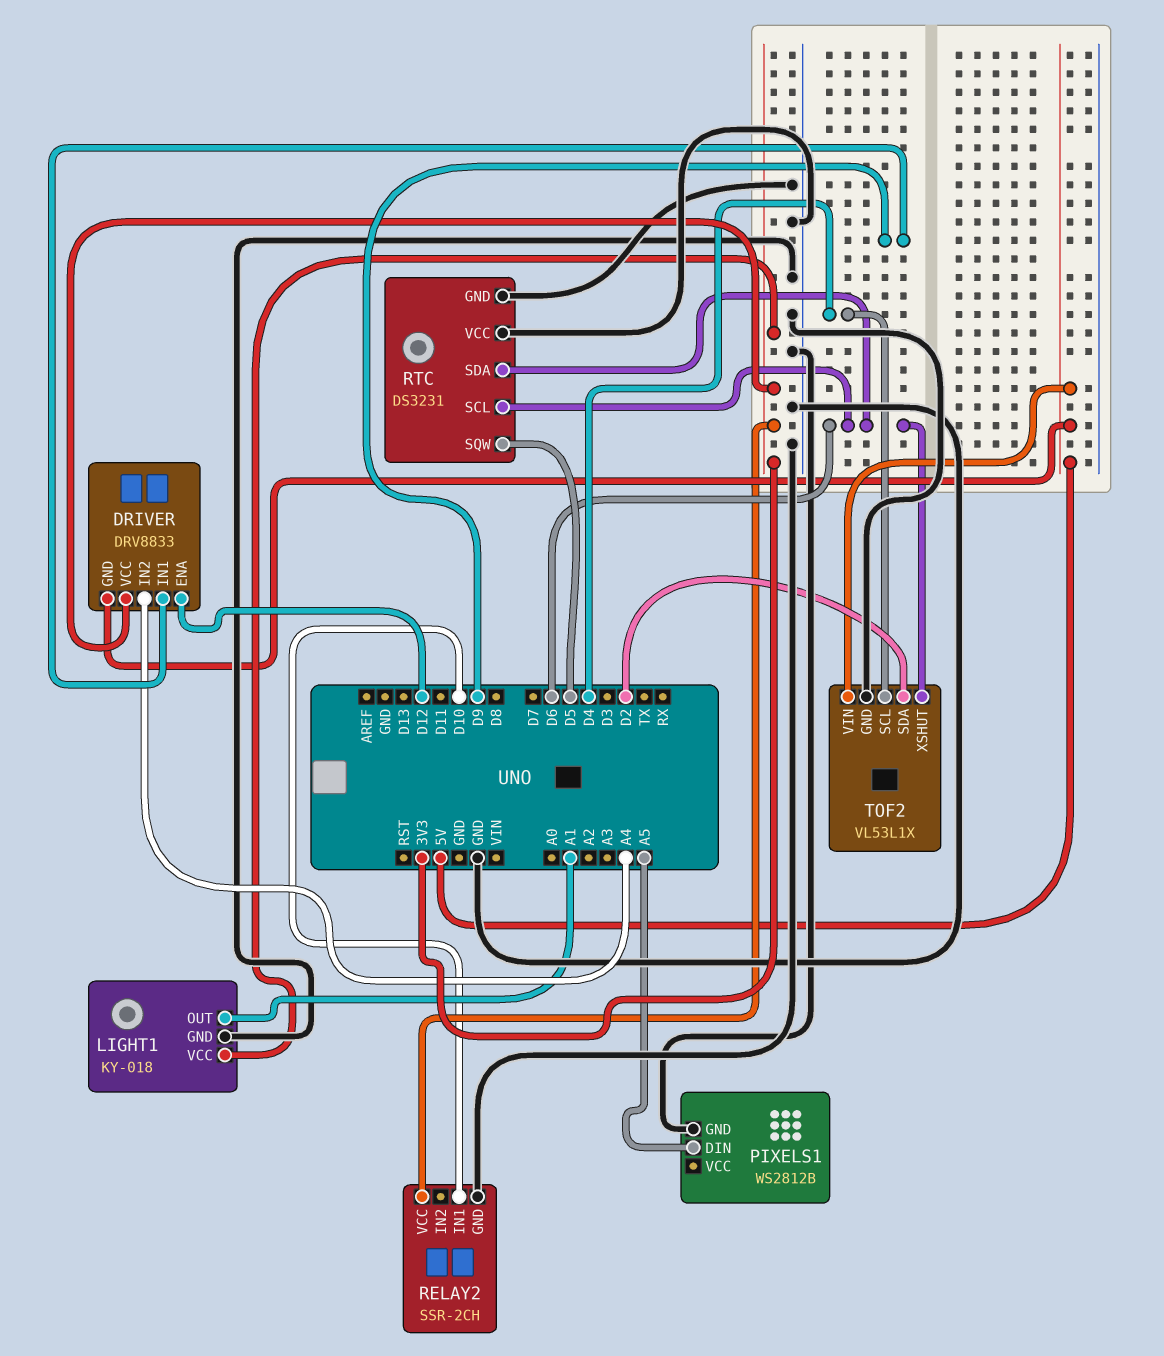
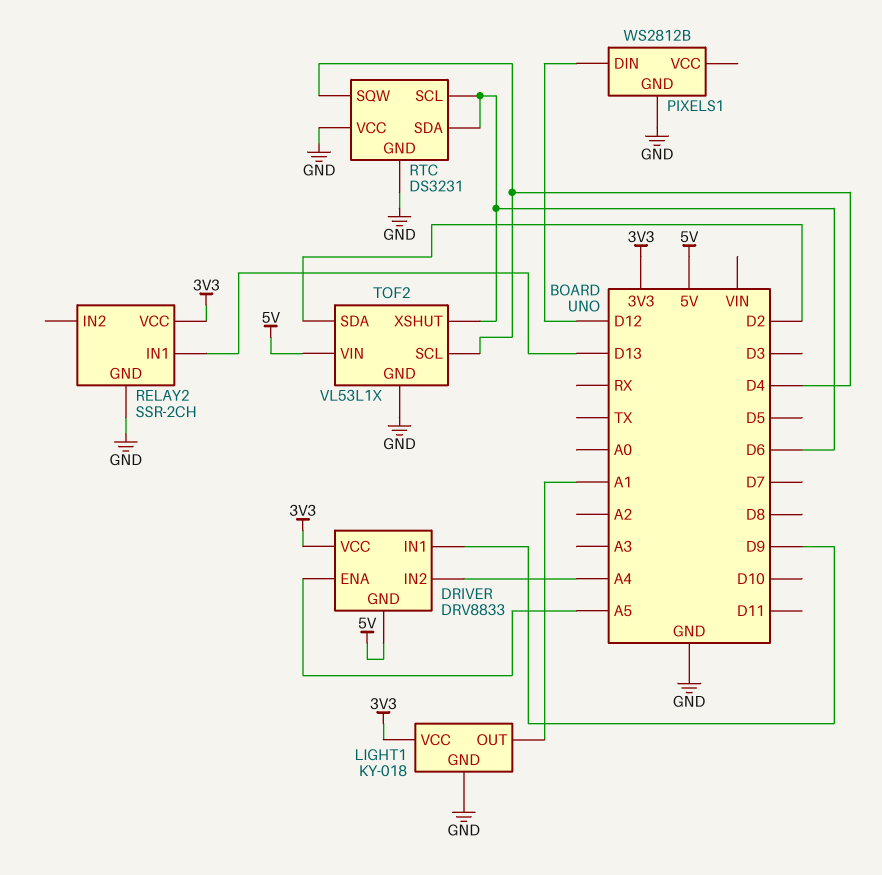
DRIVER pin ENA: D12 -> A5
PIXELS1 pin DIN: A5 -> D12
RELAY2 pin IN1: D10 -> D13
RTC pin SQW: D5 -> D4

